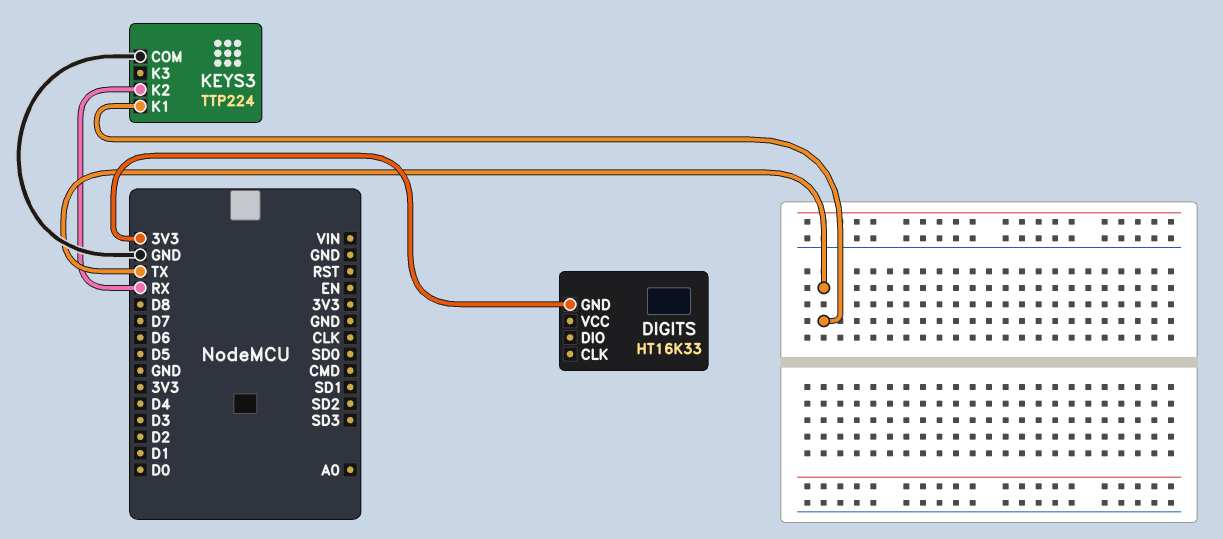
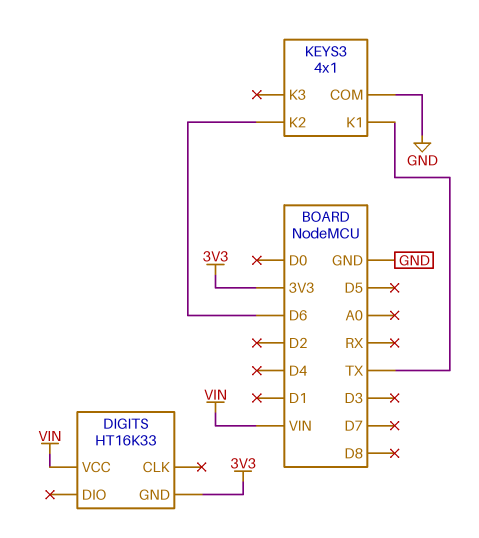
DIGITS pin VCC: none -> VIN
KEYS3: TTP224 -> 4x1
KEYS3 pin K2: RX -> D6

